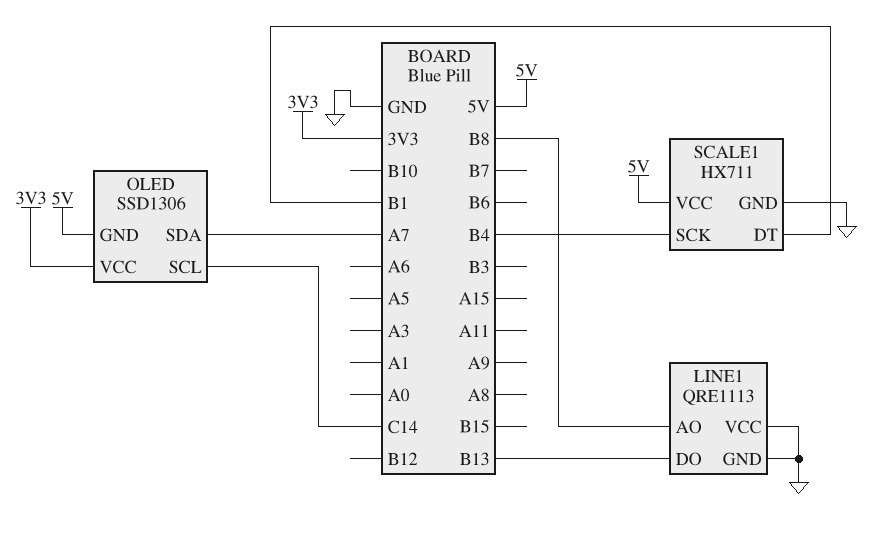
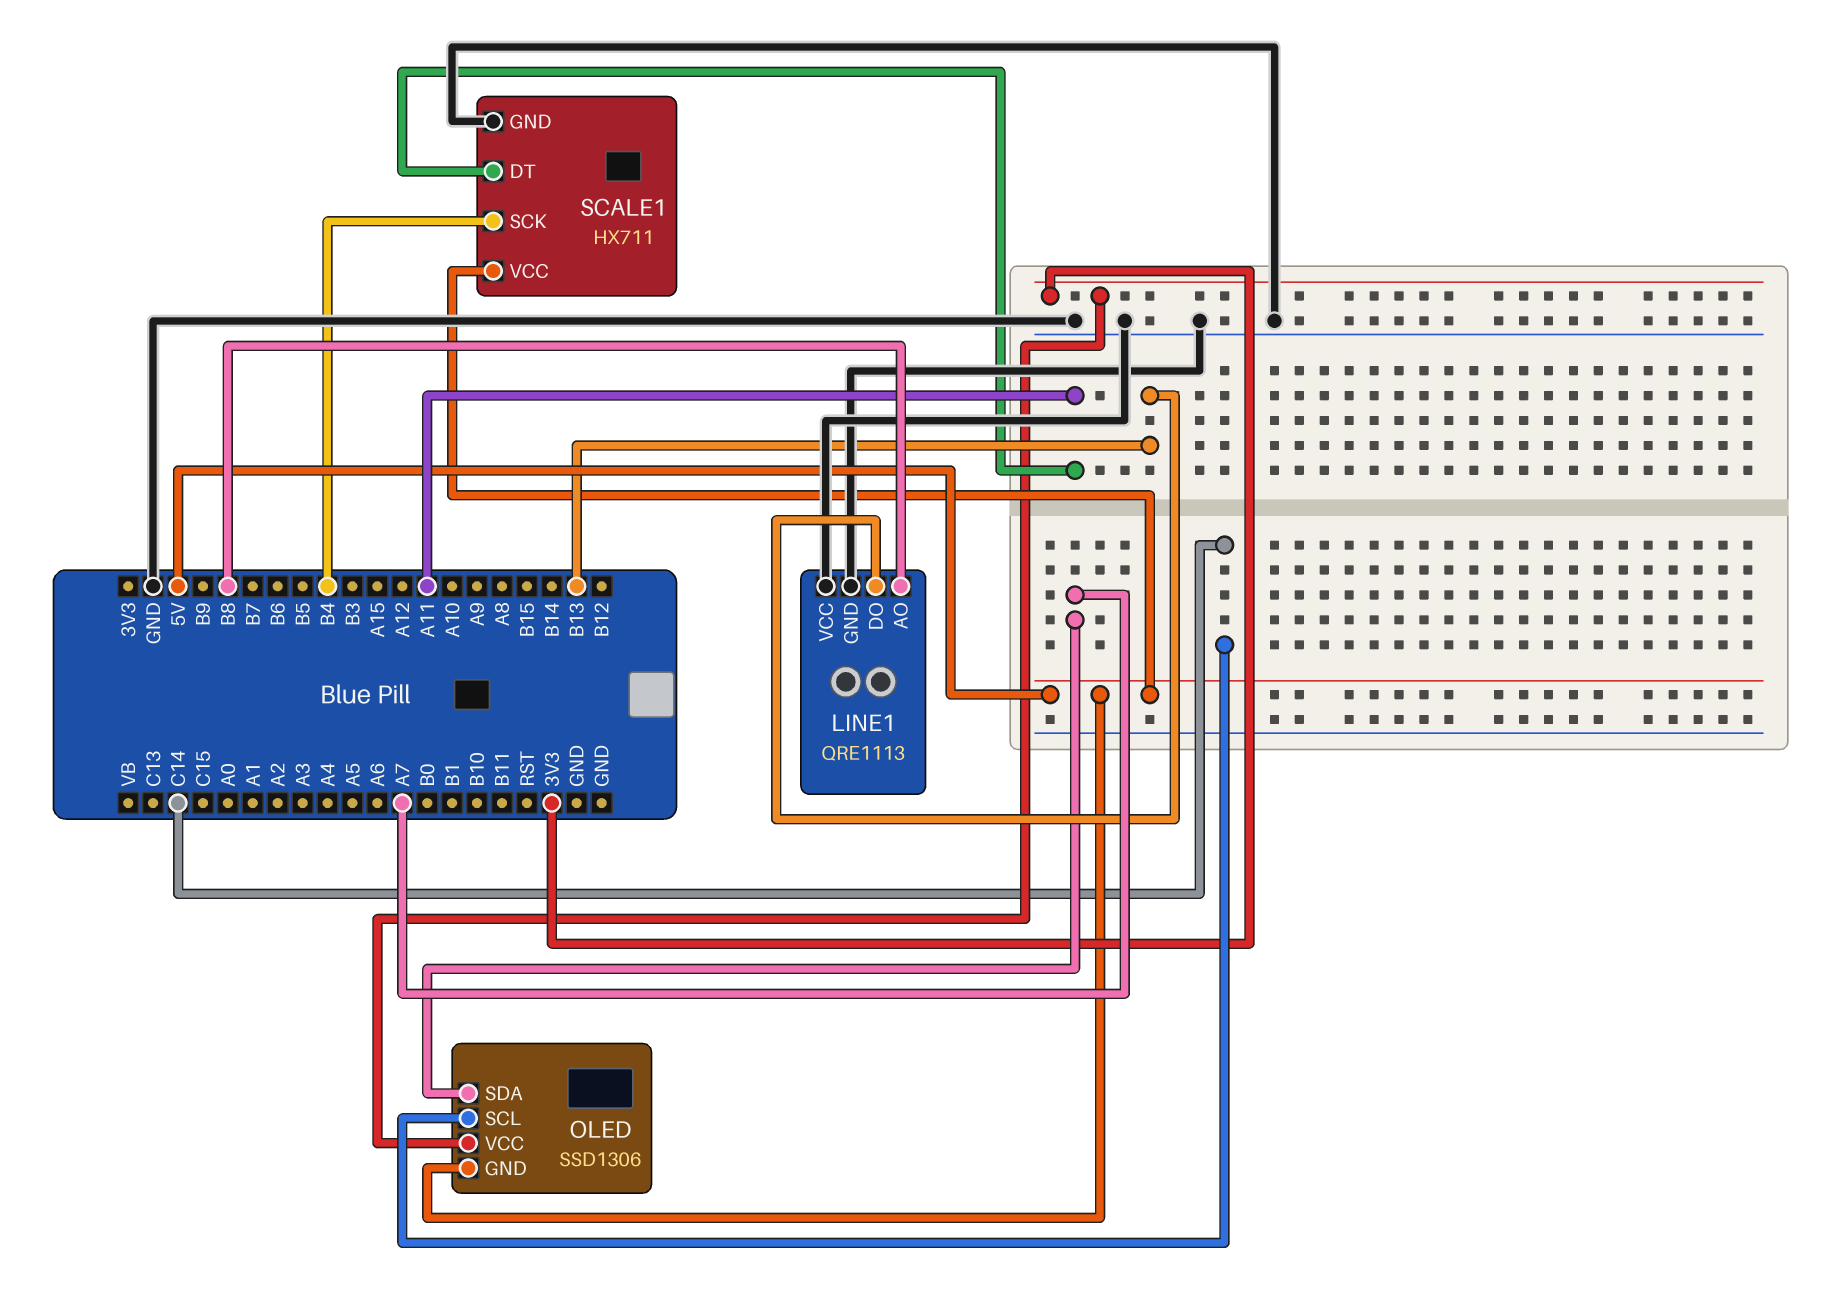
SCALE1 pin DT: B1 -> A11

